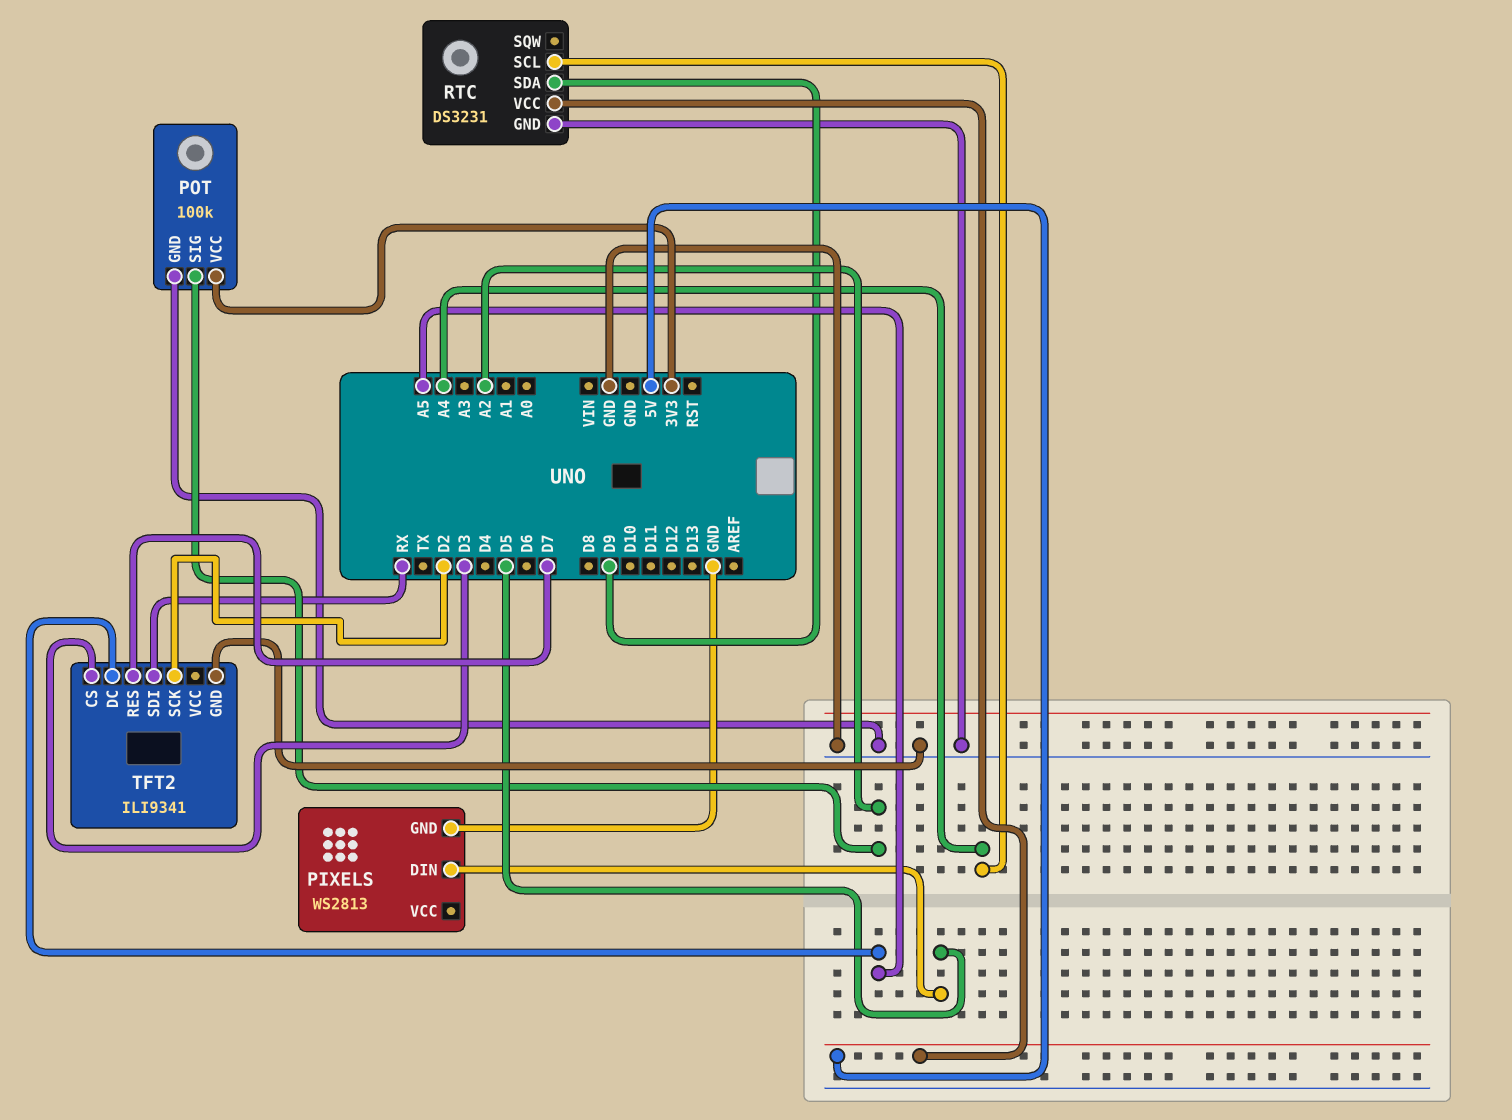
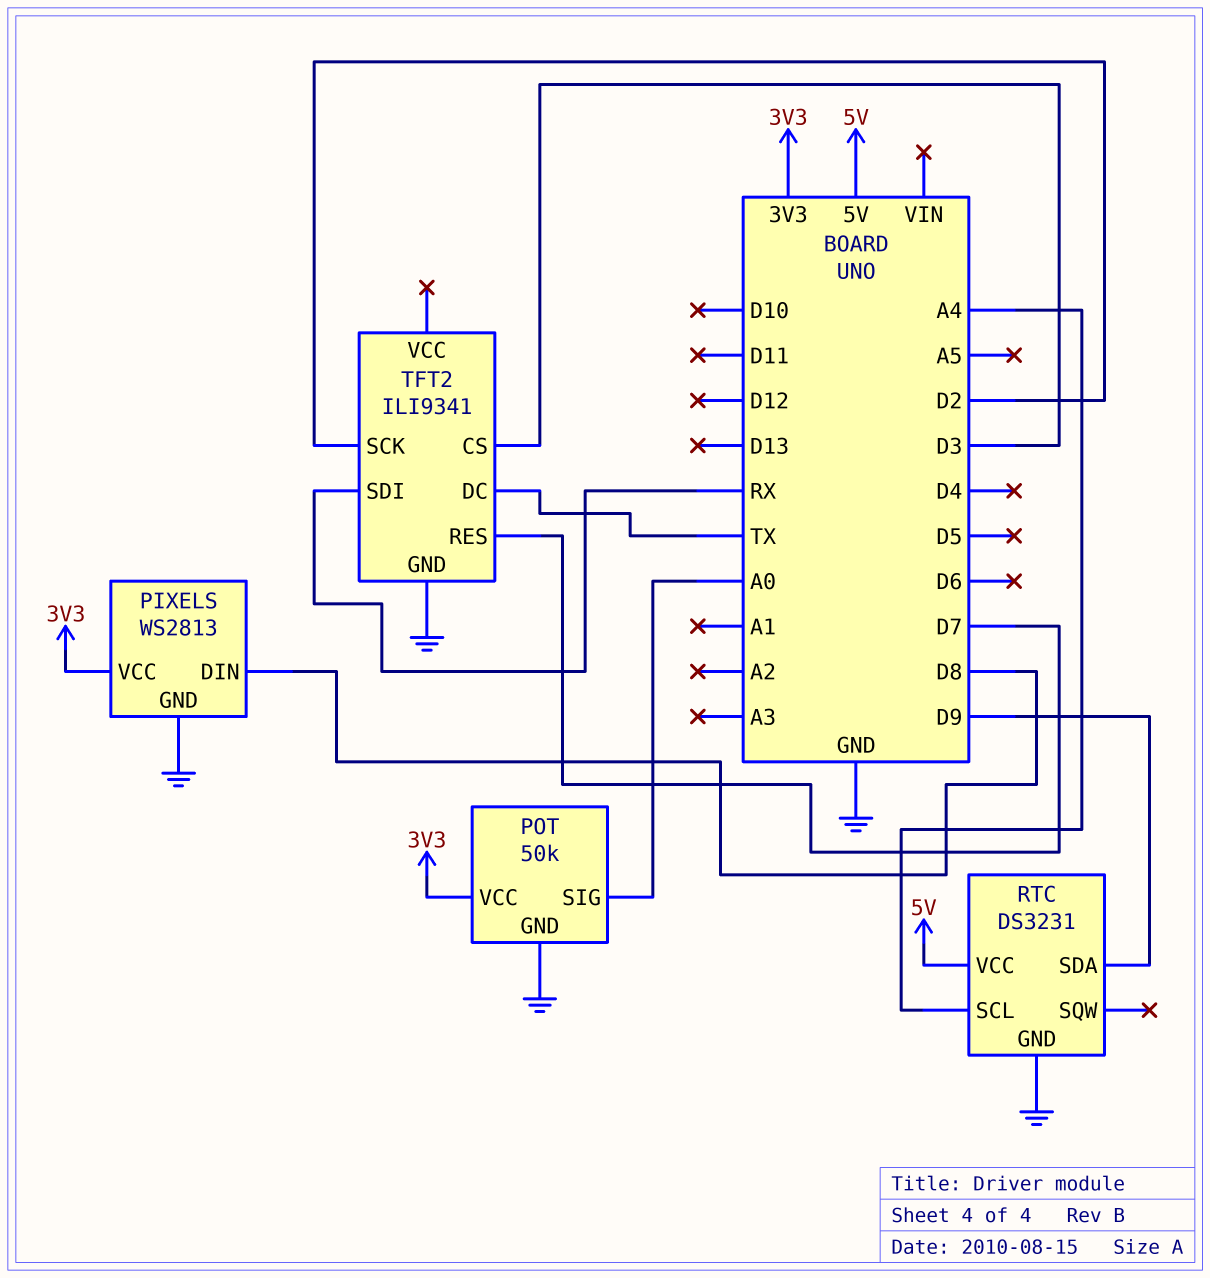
PIXELS pin DIN: D5 -> D8
PIXELS pin VCC: none -> 3V3
POT: 100k -> 50k
POT pin SIG: A2 -> A0
TFT2 pin DC: A5 -> TX

